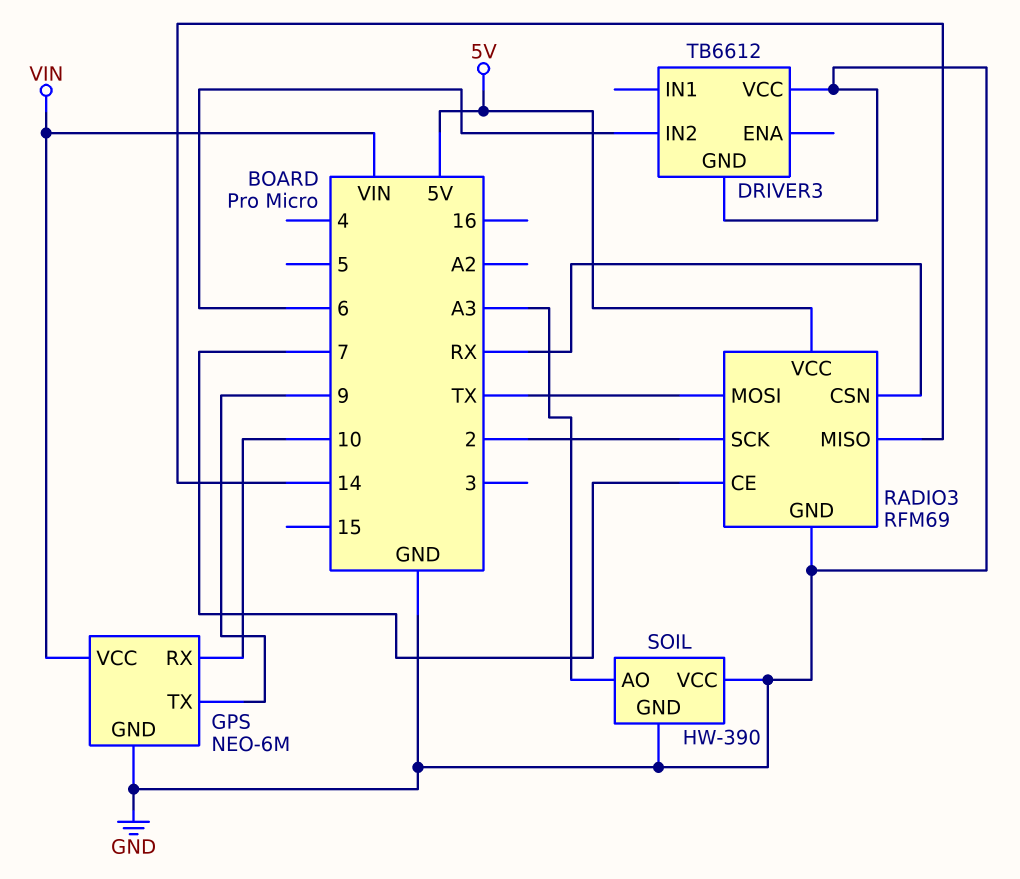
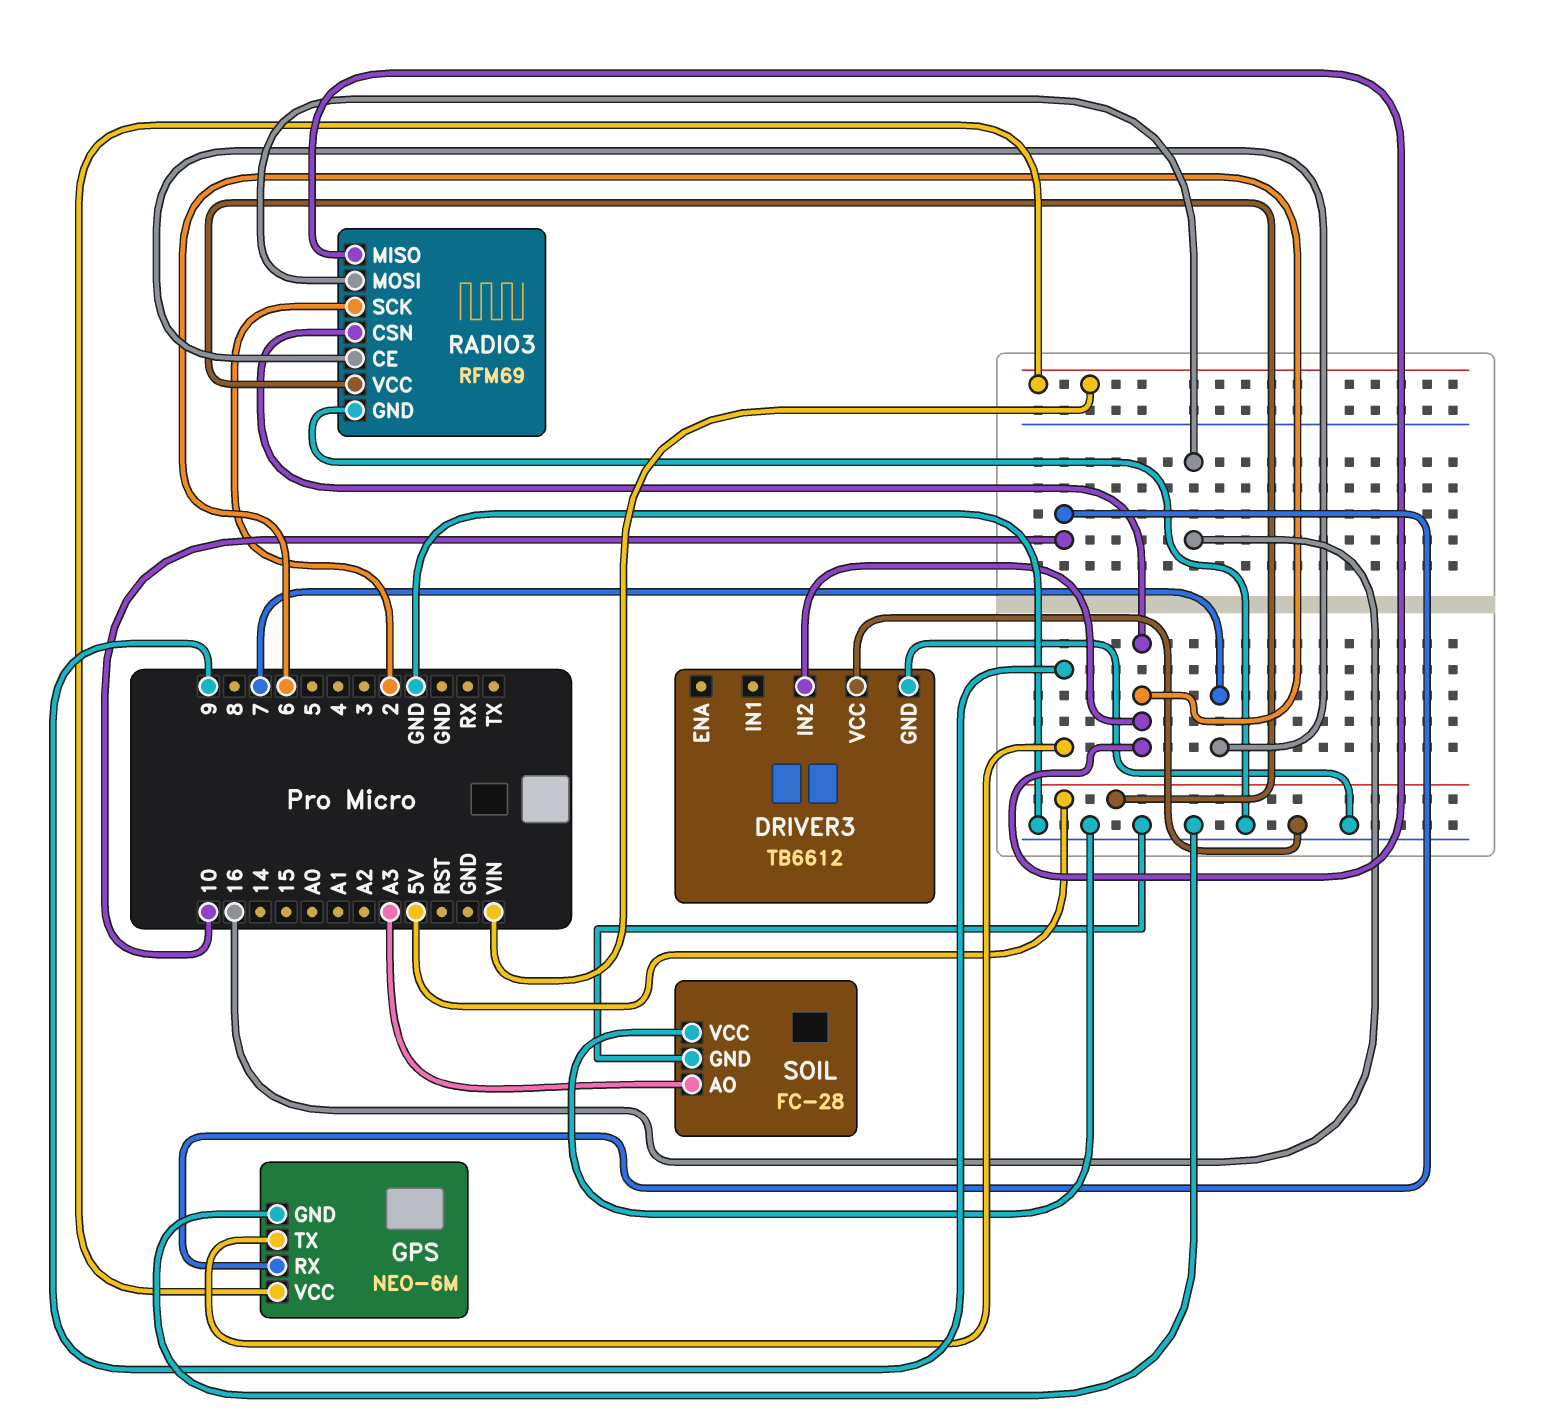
RADIO3 pin CSN: RX -> 6
RADIO3 pin MISO: 14 -> 6
RADIO3 pin MOSI: TX -> 16
SOIL: HW-390 -> FC-28

